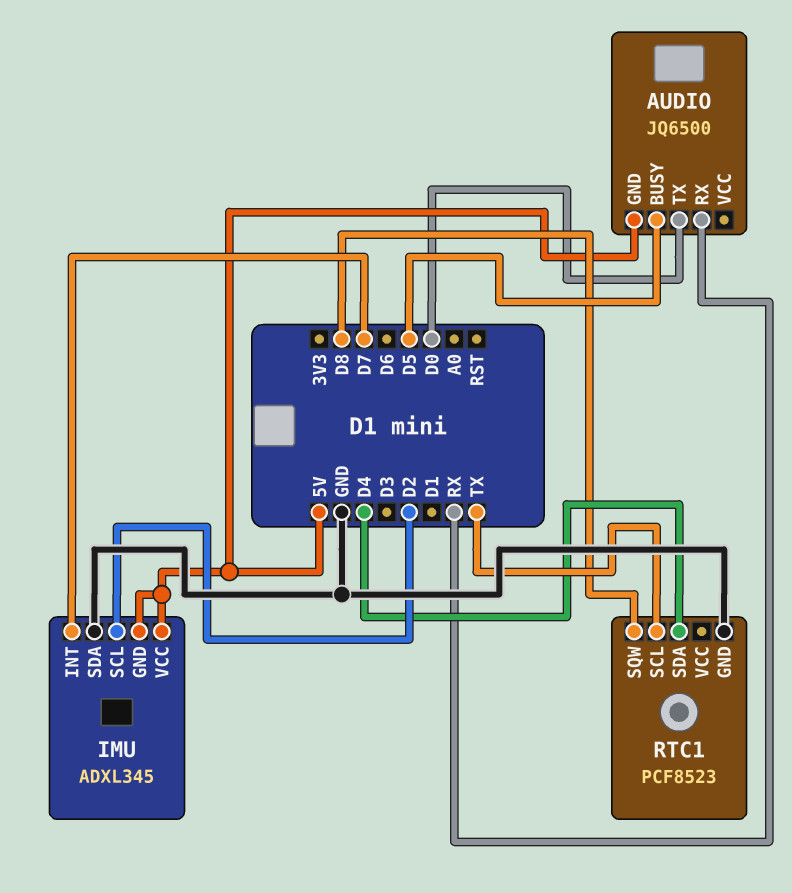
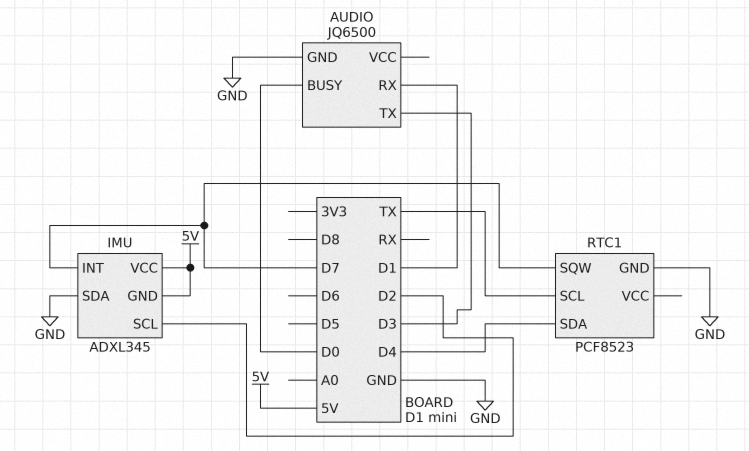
AUDIO pin BUSY: D5 -> D0
AUDIO pin GND: 5V -> GND
AUDIO pin RX: RX -> D1
AUDIO pin TX: D0 -> D3
RTC1 pin SQW: D8 -> D7

